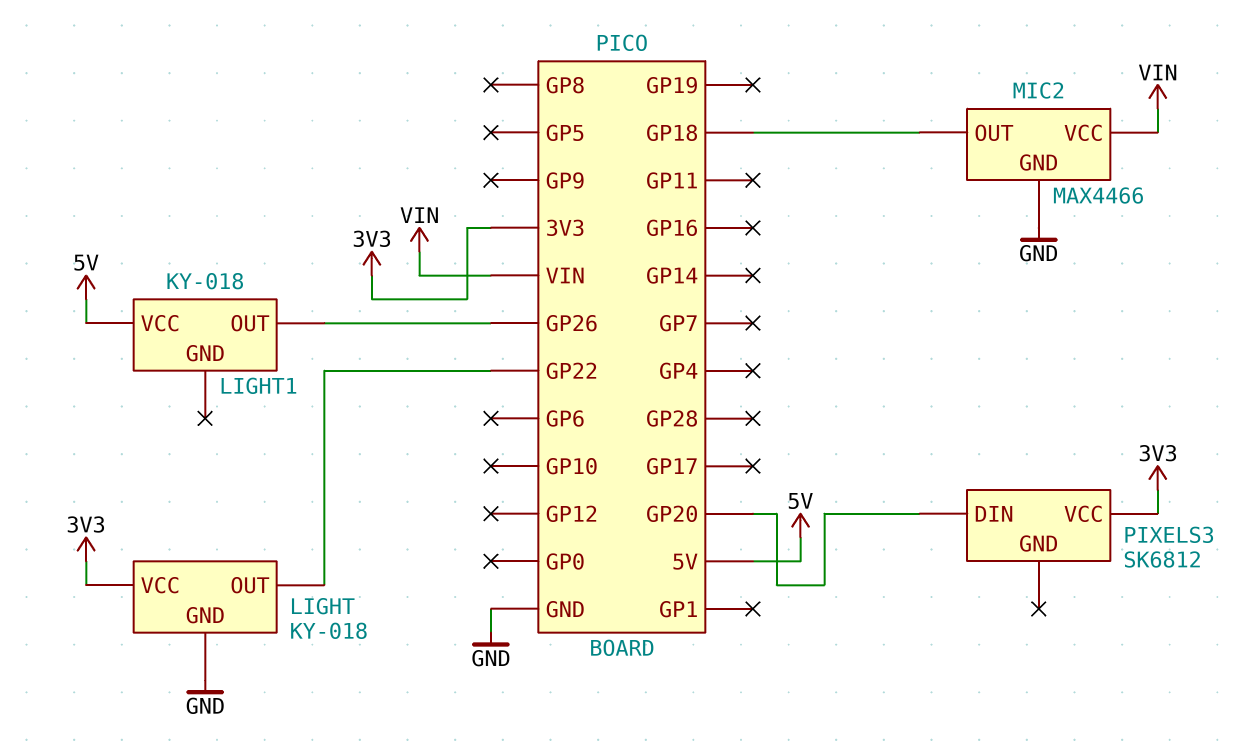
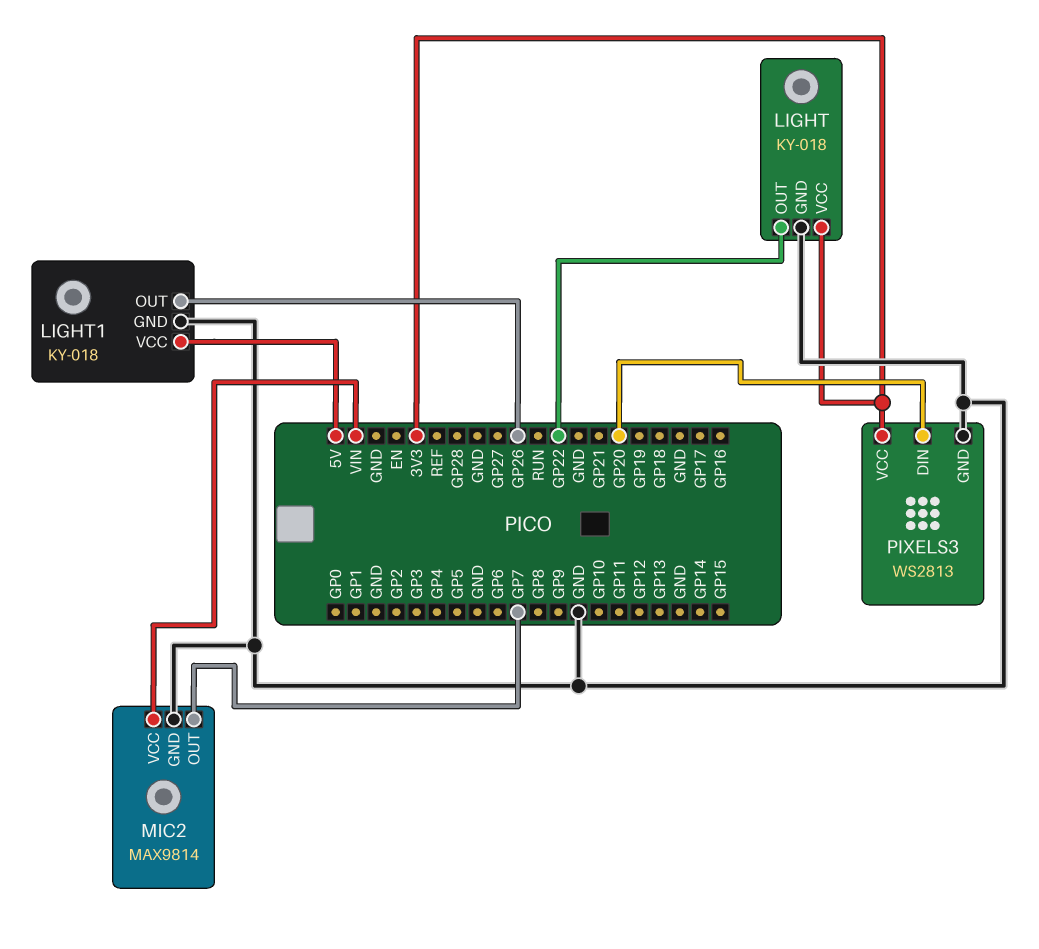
LIGHT1 pin GND: none -> GND
MIC2: MAX4466 -> MAX9814
MIC2 pin OUT: GP18 -> GP7
PIXELS3: SK6812 -> WS2813
PIXELS3 pin GND: none -> GND

